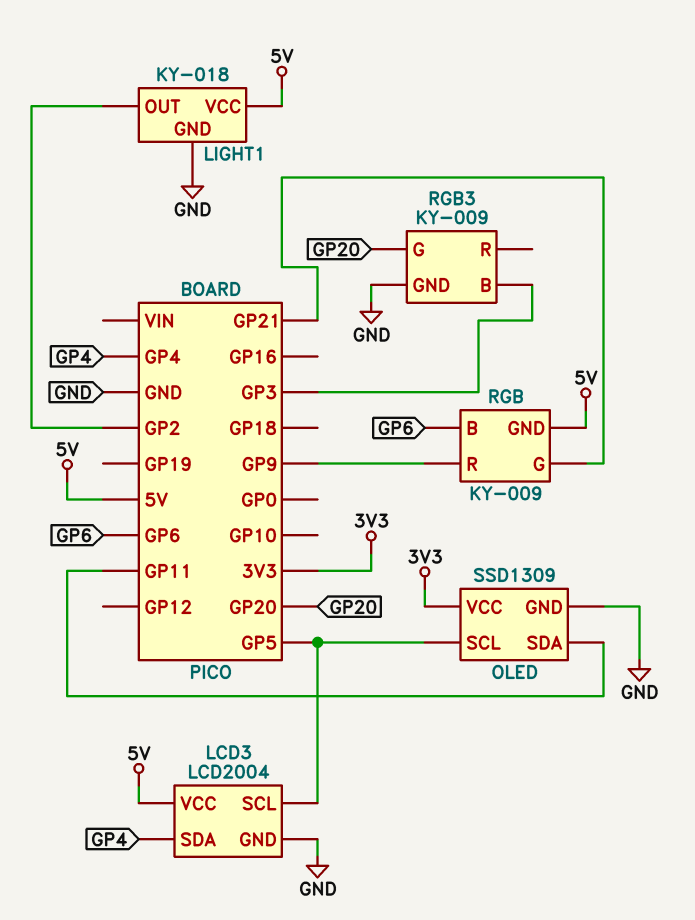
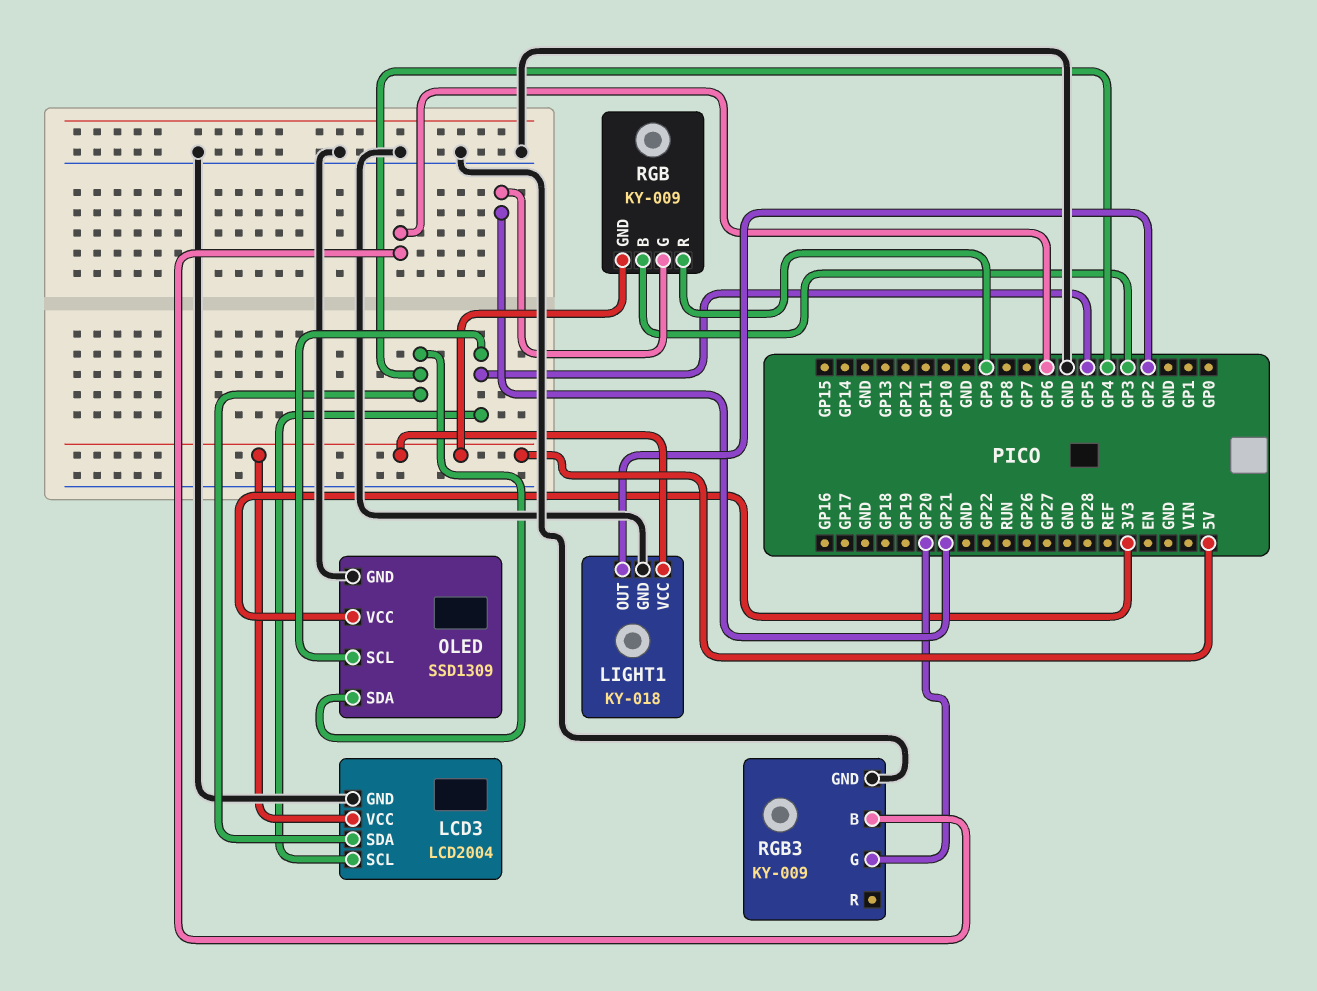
OLED pin SDA: GP11 -> GP4
RGB pin B: GP6 -> GP3
RGB3 pin B: GP3 -> GP6

